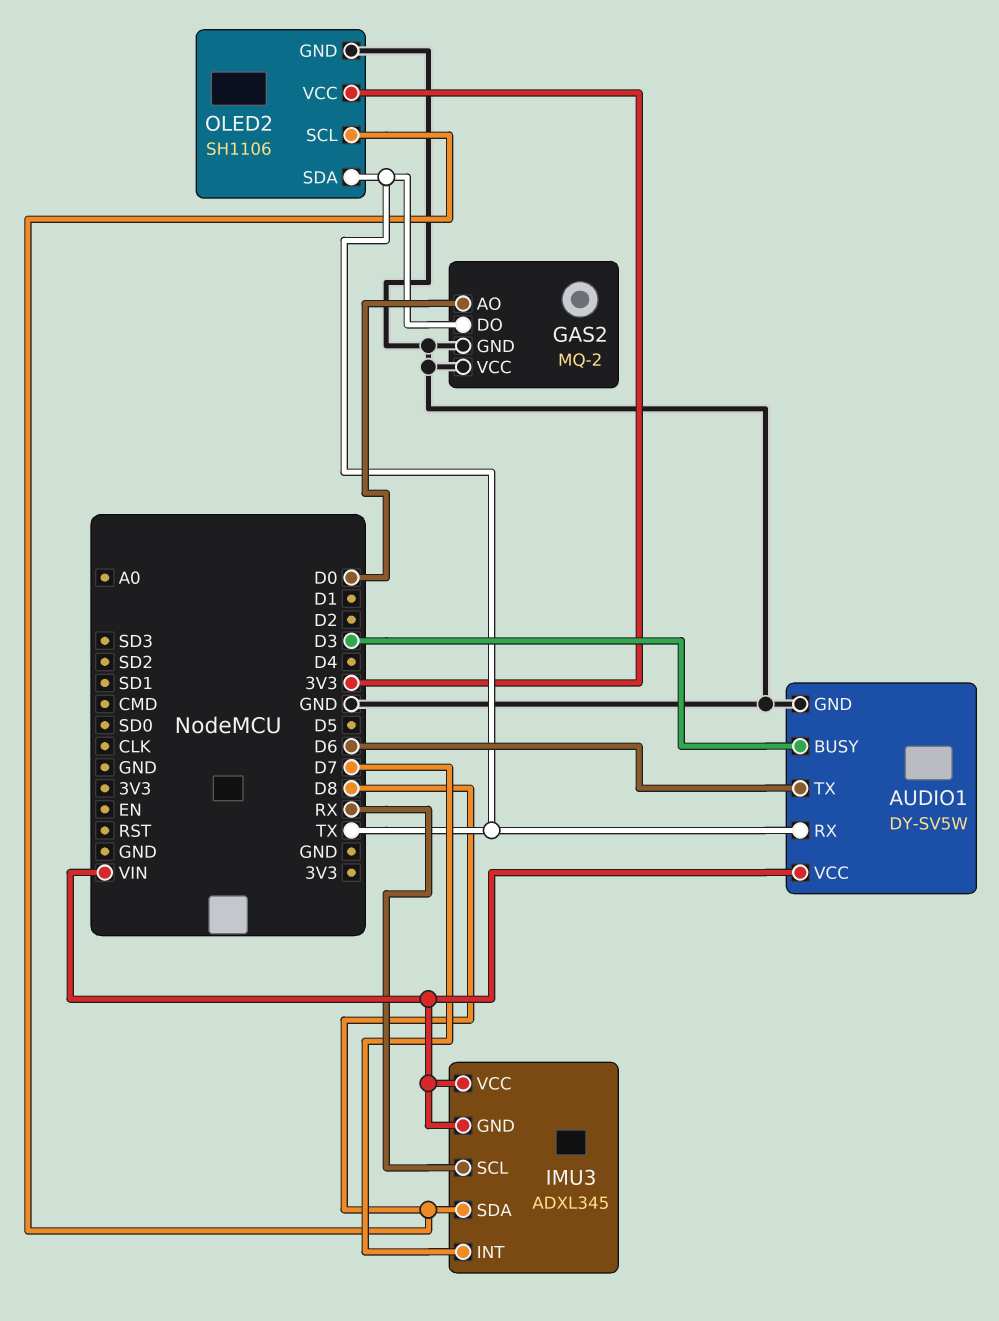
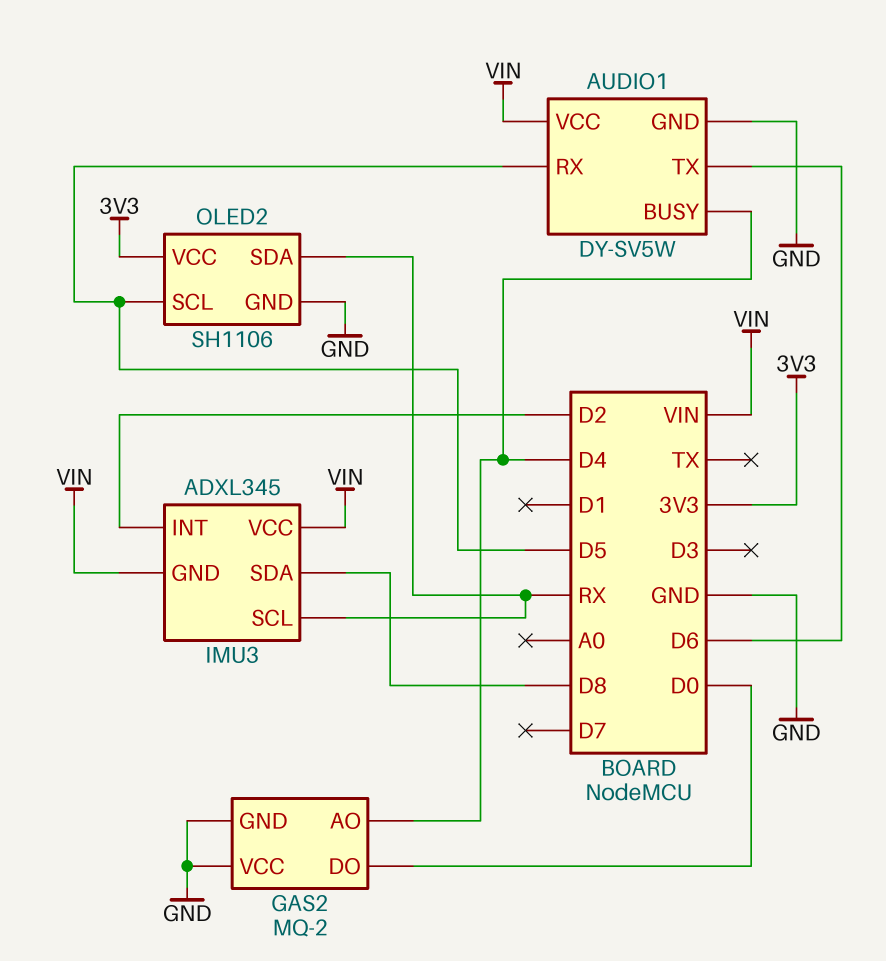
AUDIO1 pin BUSY: D3 -> D4
AUDIO1 pin RX: TX -> D5
GAS2 pin AO: D0 -> D4
GAS2 pin DO: TX -> D0
IMU3 pin INT: D7 -> D2
OLED2 pin SCL: D8 -> D5
OLED2 pin SDA: TX -> RX

